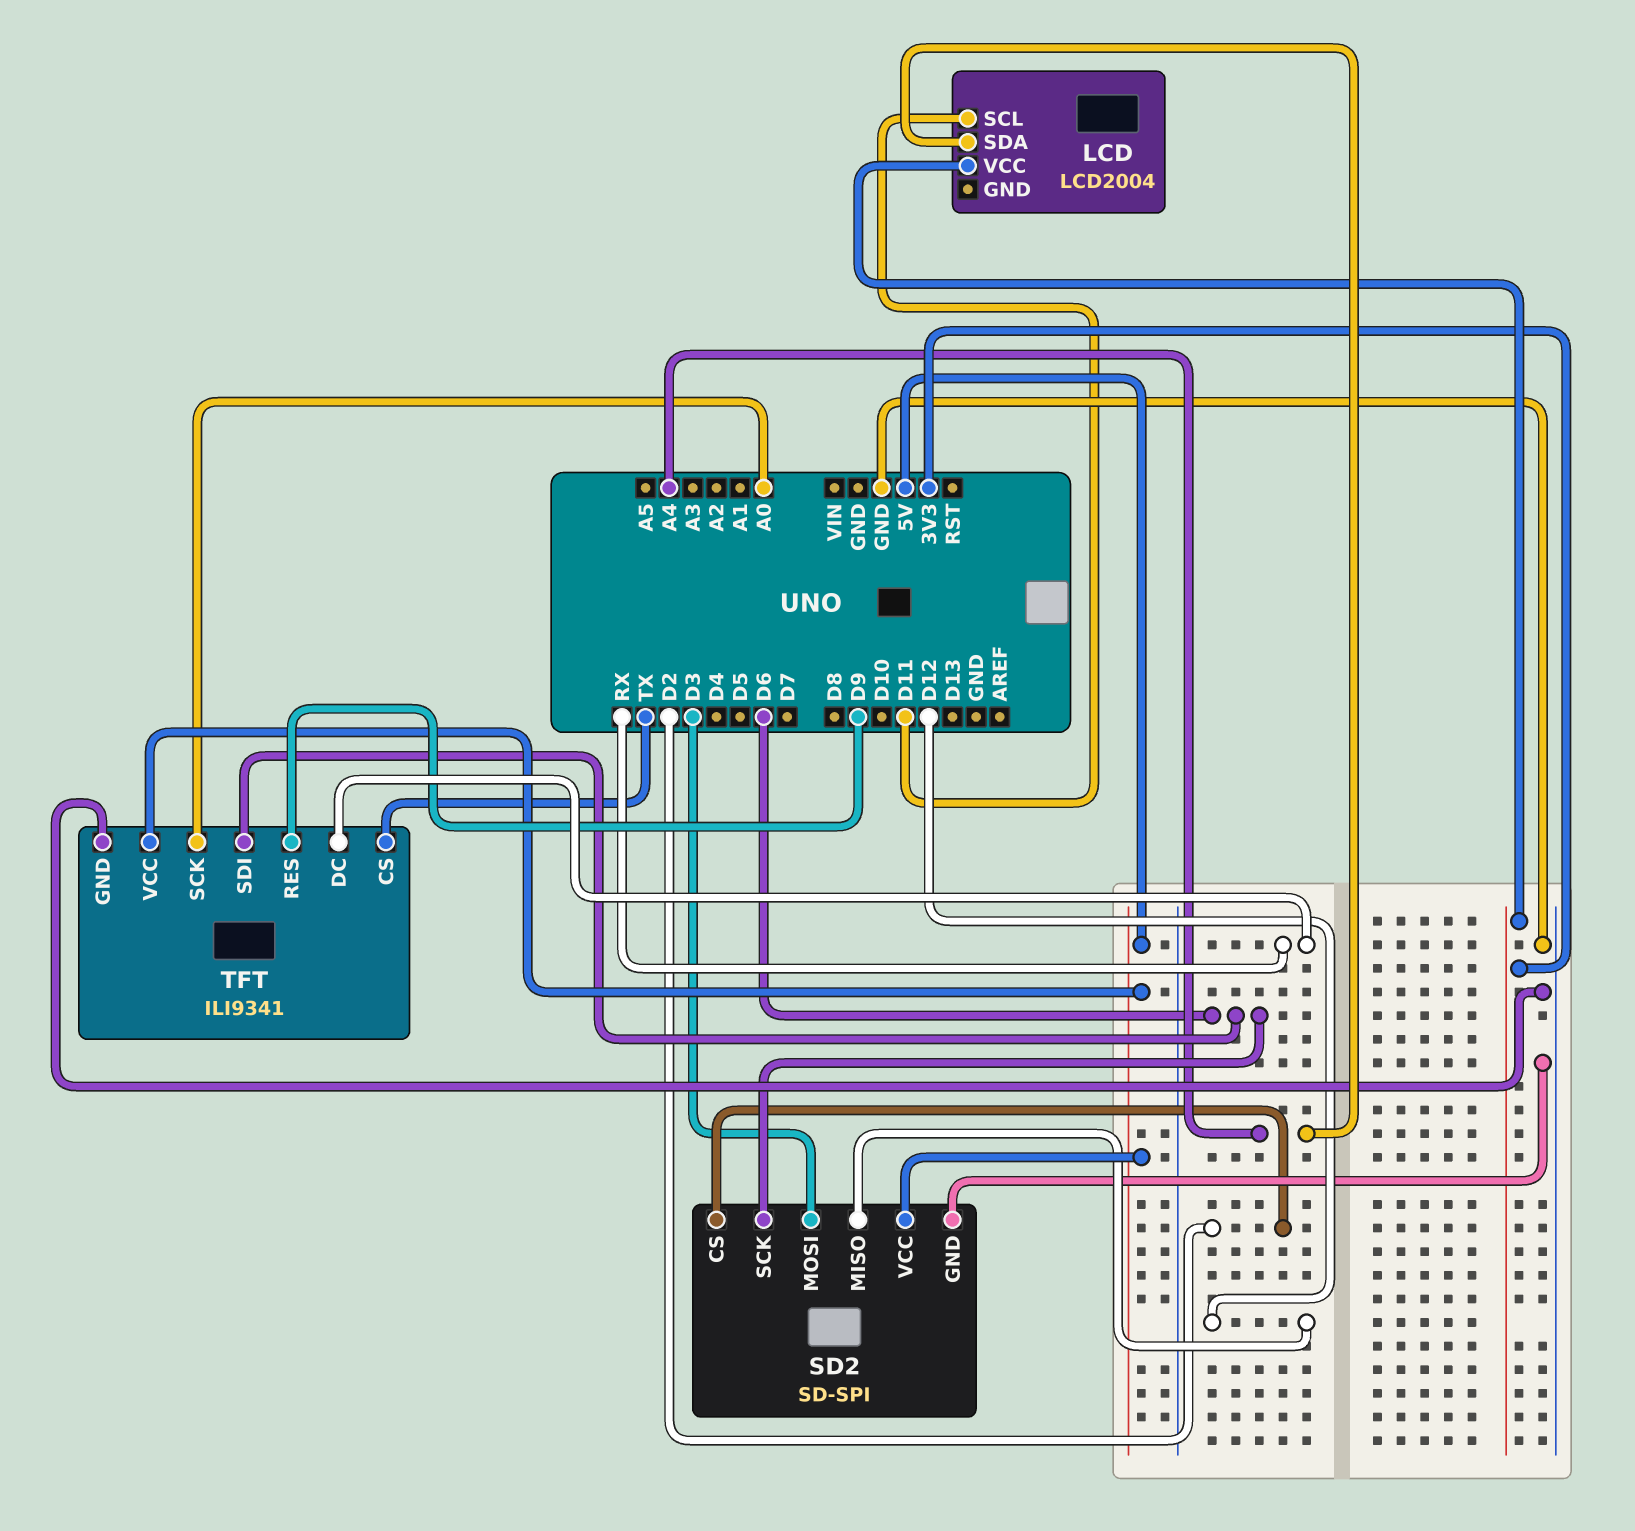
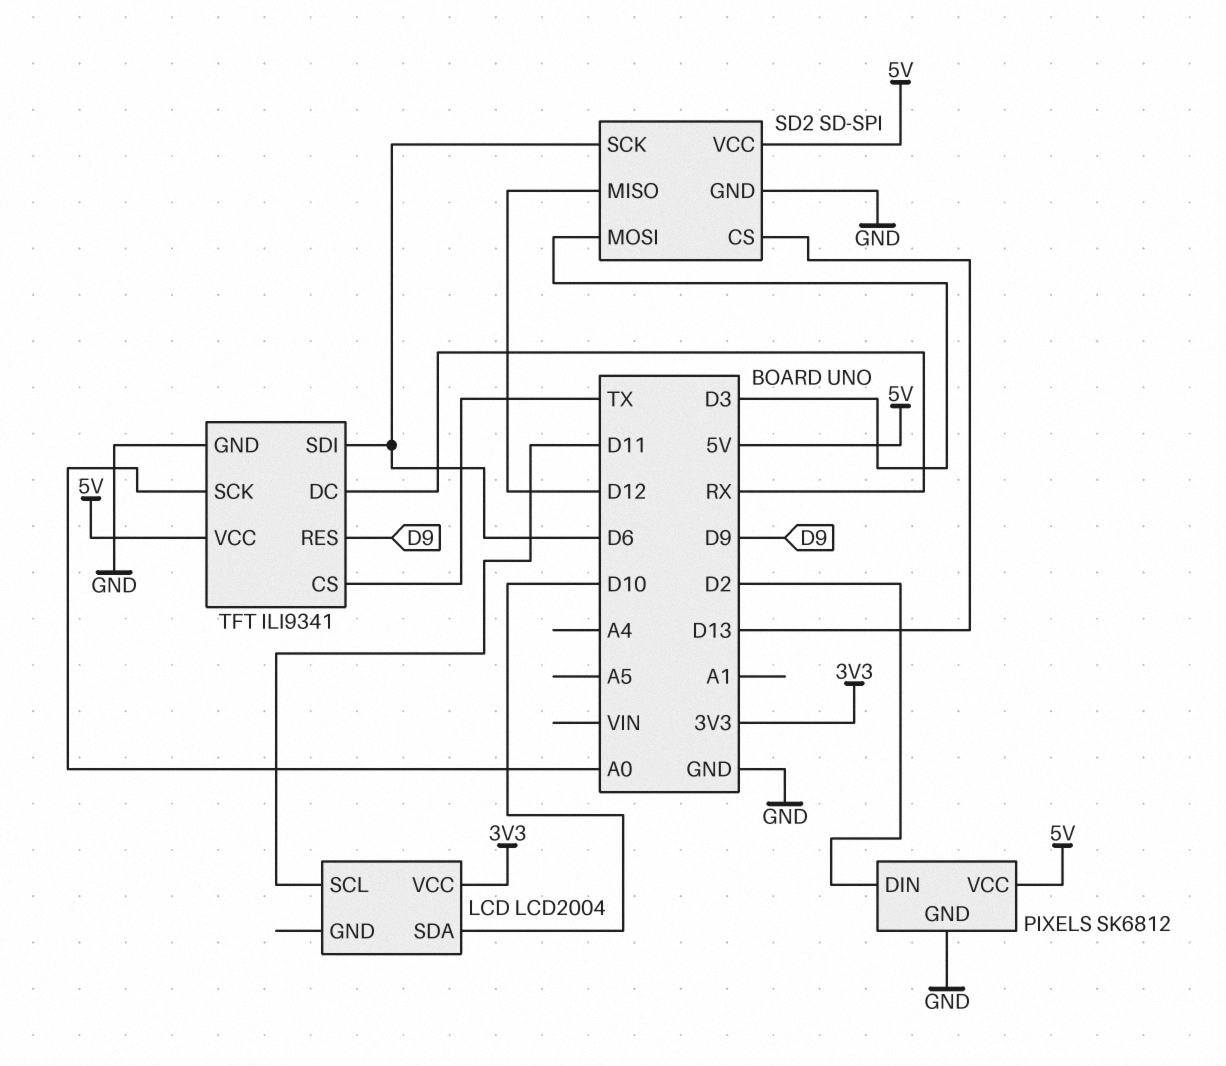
LCD pin SDA: A4 -> D10
PIXELS: none -> SK6812
PIXELS pin DIN: none -> D2
PIXELS pin GND: none -> GND
PIXELS pin VCC: none -> 5V
SD2 pin CS: D2 -> D13

